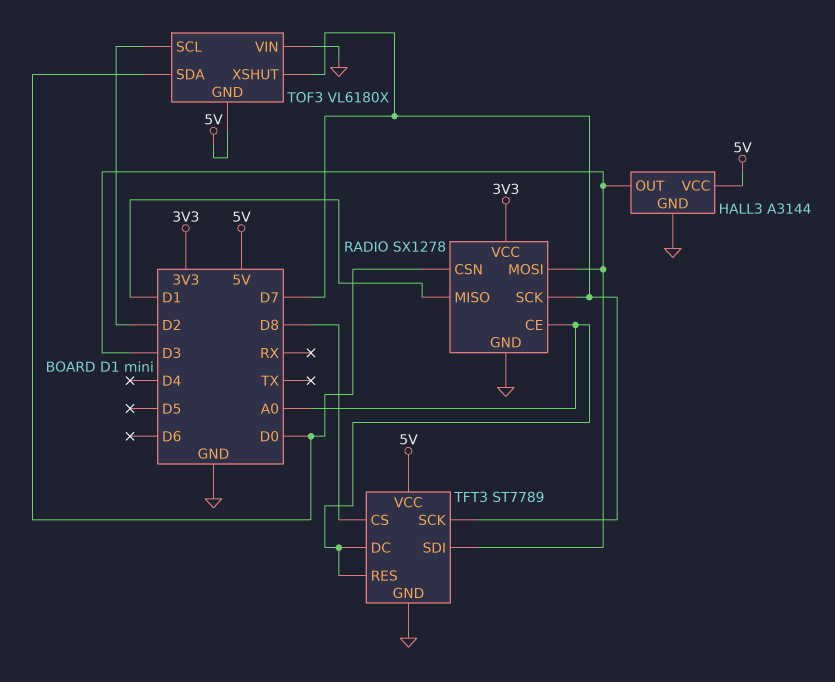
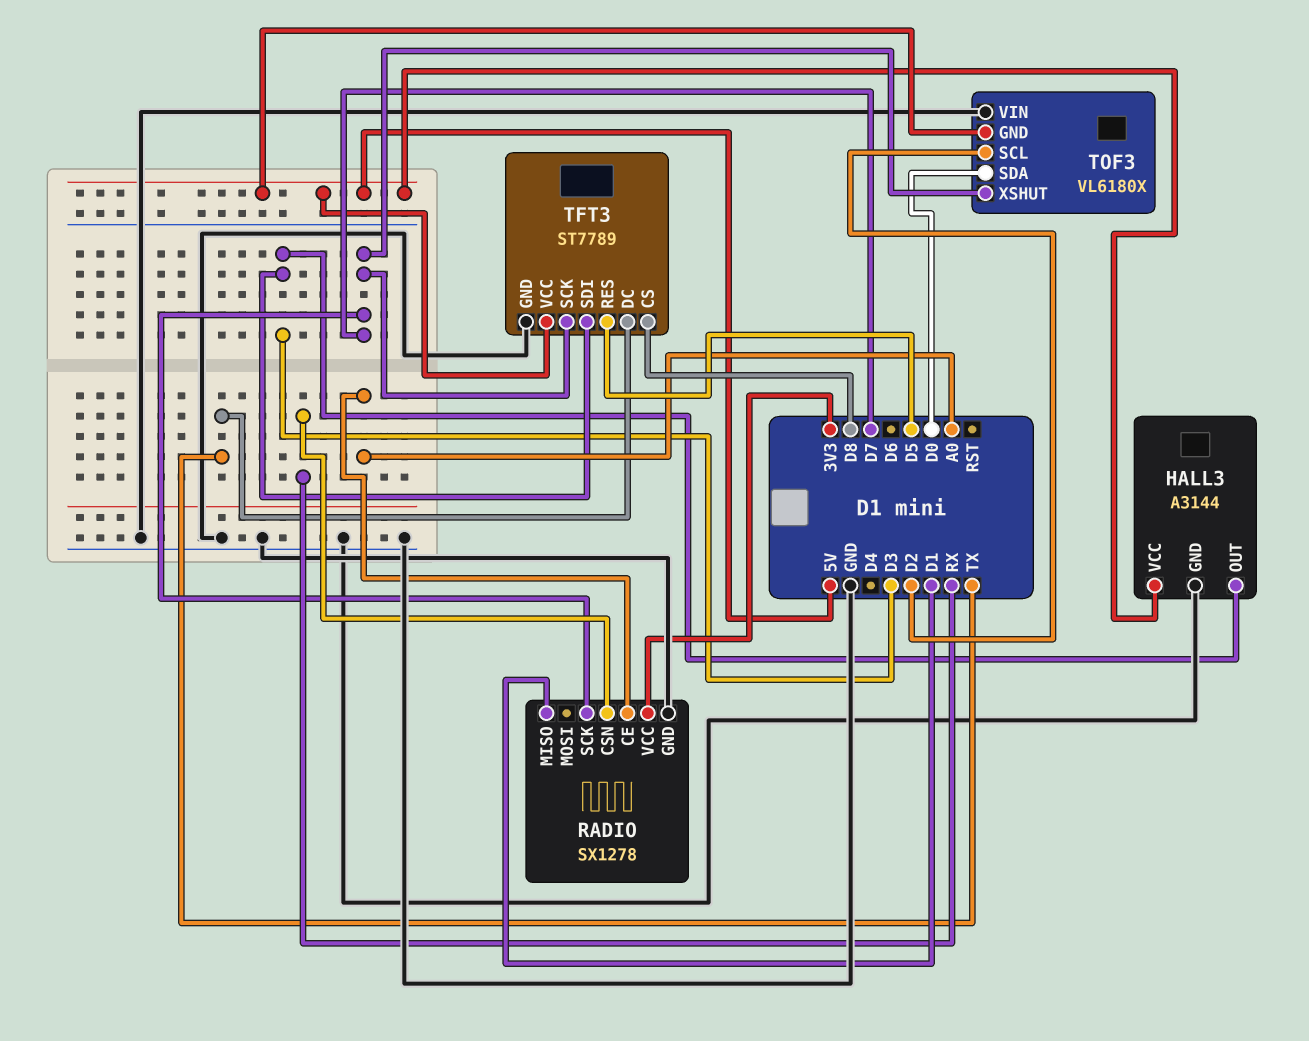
RADIO pin CSN: D0 -> RX
RADIO pin MOSI: D3 -> none
TFT3 pin DC: A0 -> TX
TFT3 pin RES: A0 -> D5

